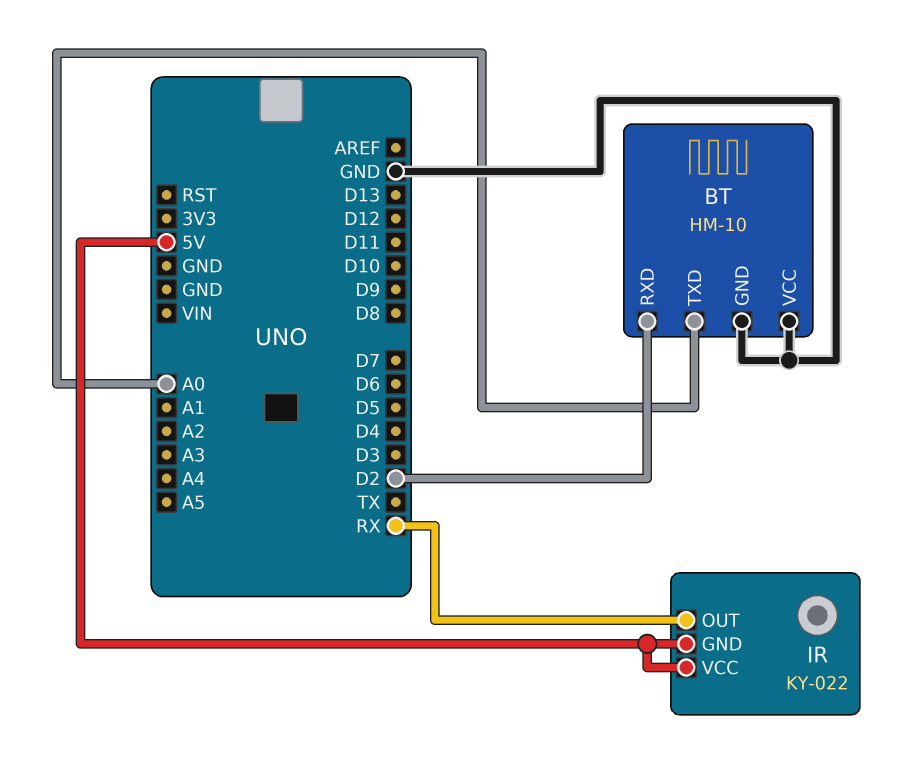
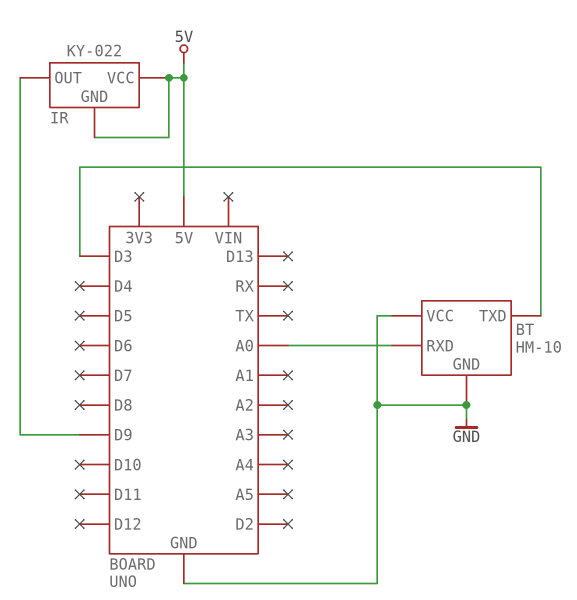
BT pin RXD: D2 -> A0
BT pin TXD: A0 -> D3
IR pin OUT: RX -> D9

